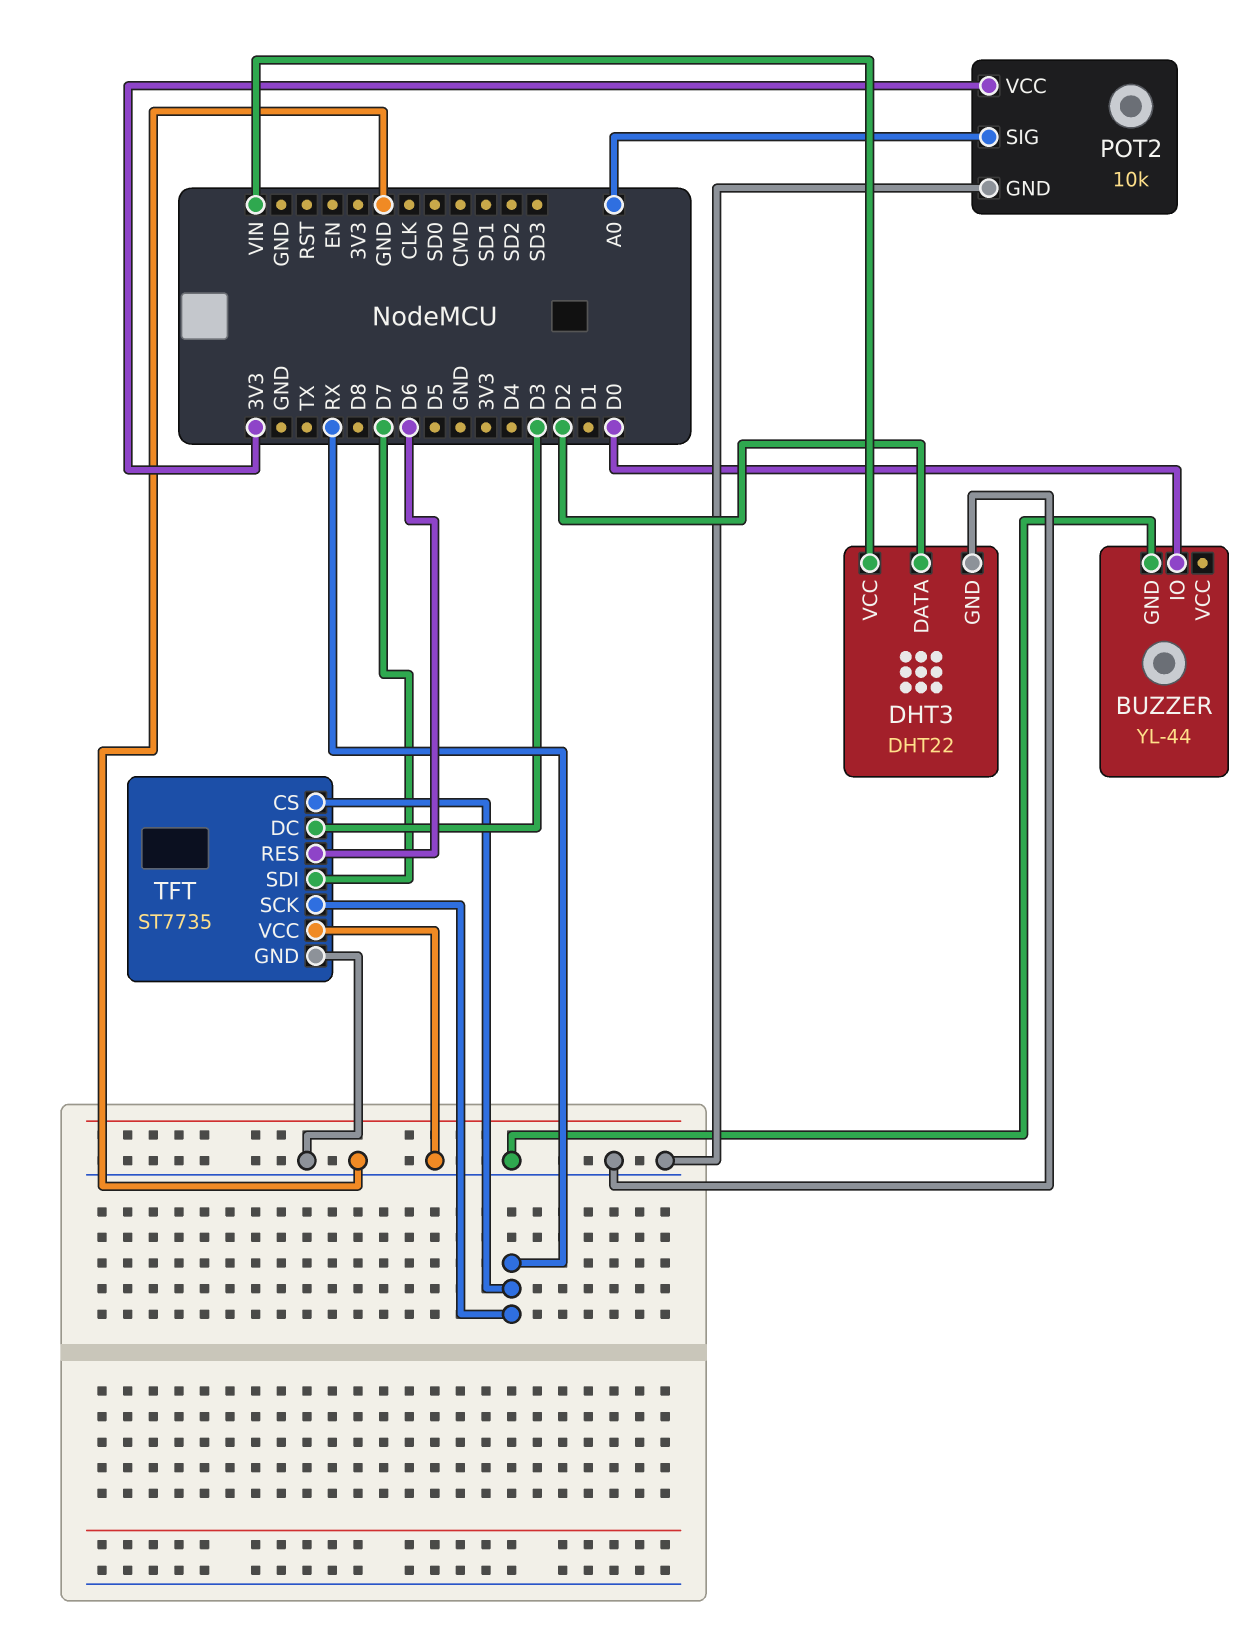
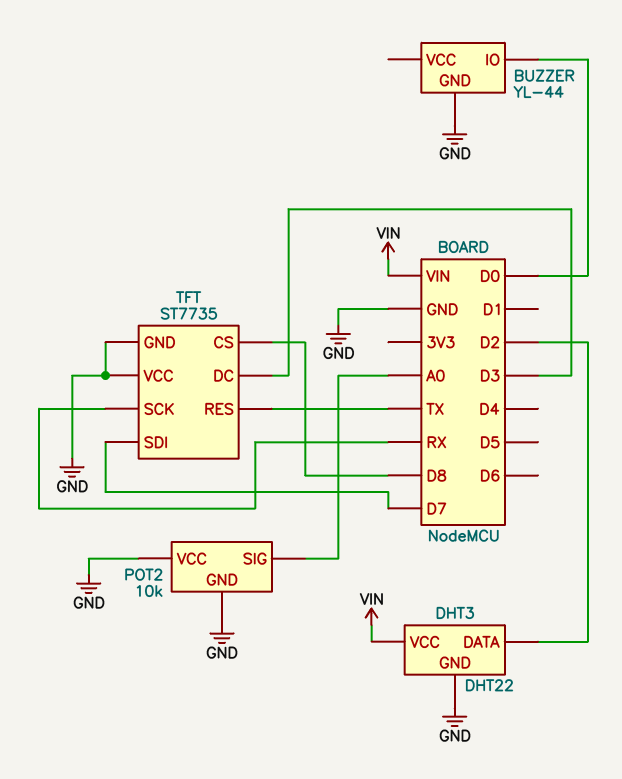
POT2 pin VCC: 3V3 -> GND
TFT pin CS: RX -> D8
TFT pin RES: D6 -> TX

